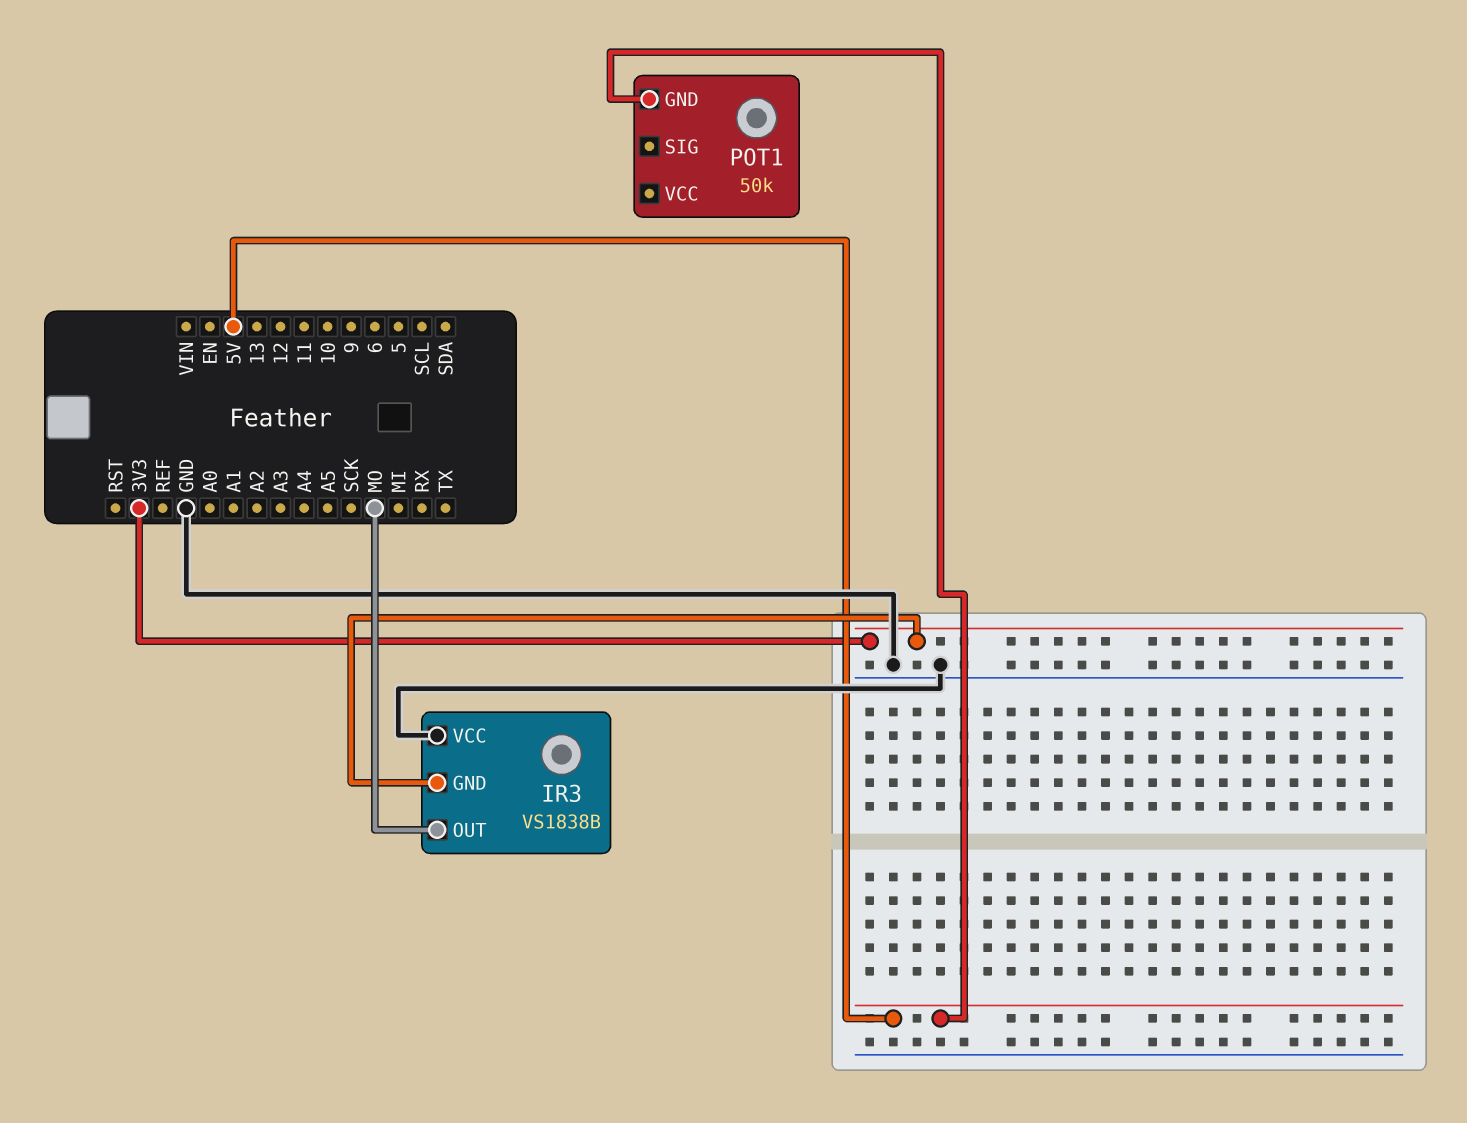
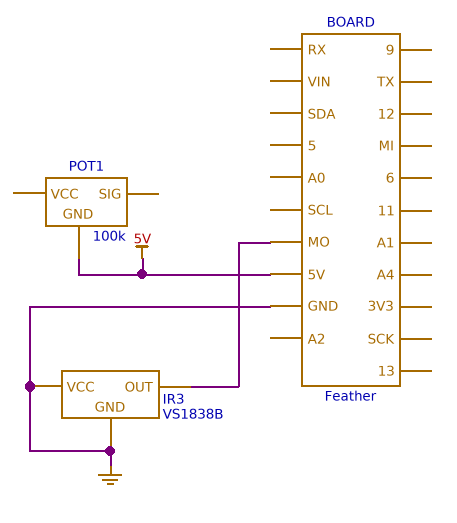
IR3 pin GND: 3V3 -> GND
POT1: 50k -> 100k

